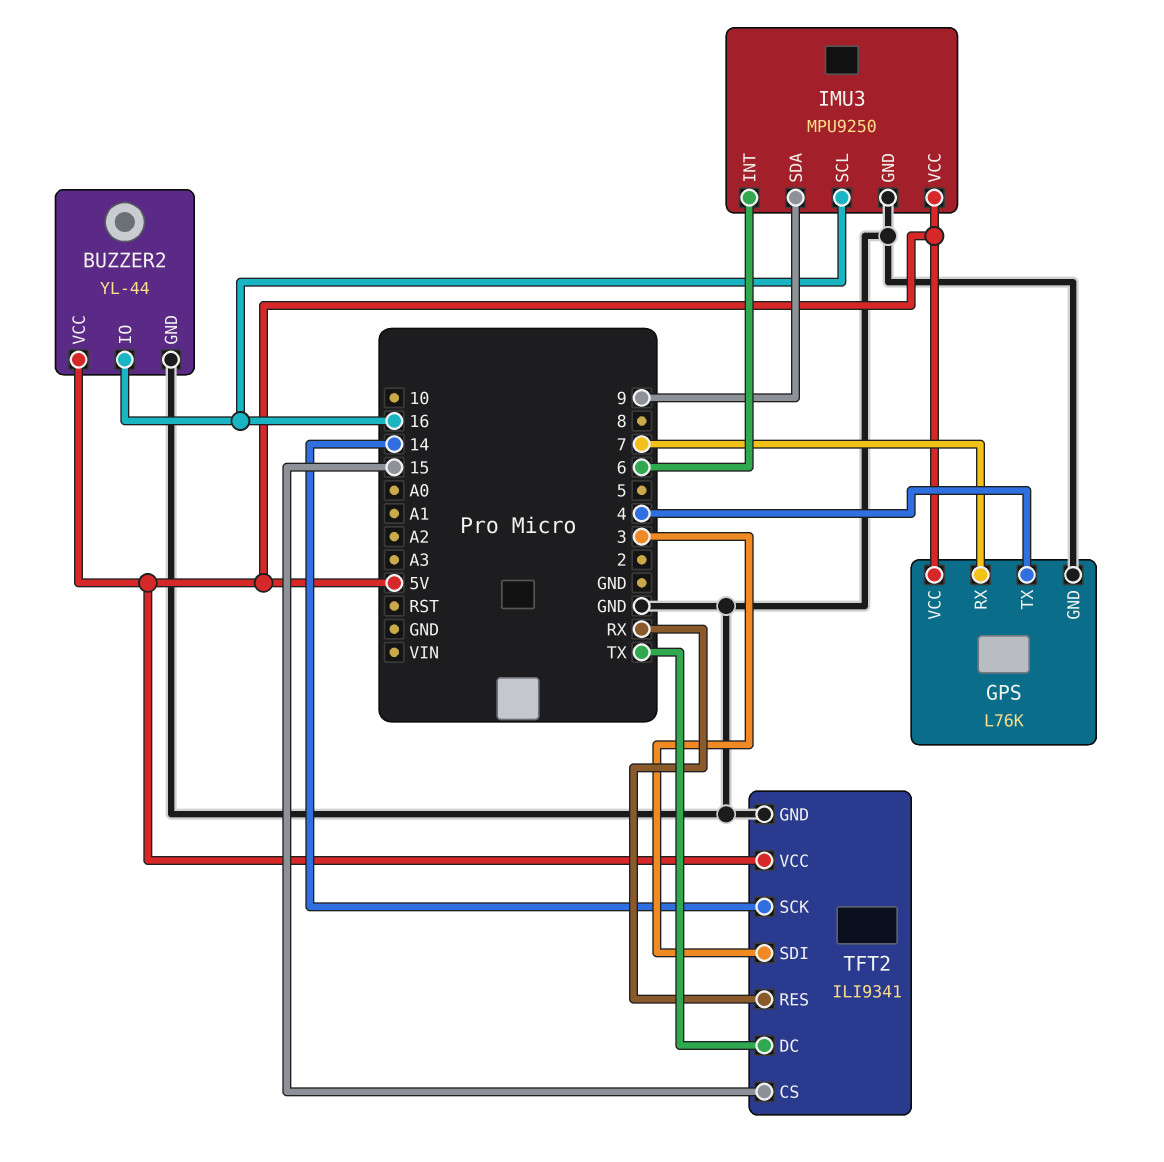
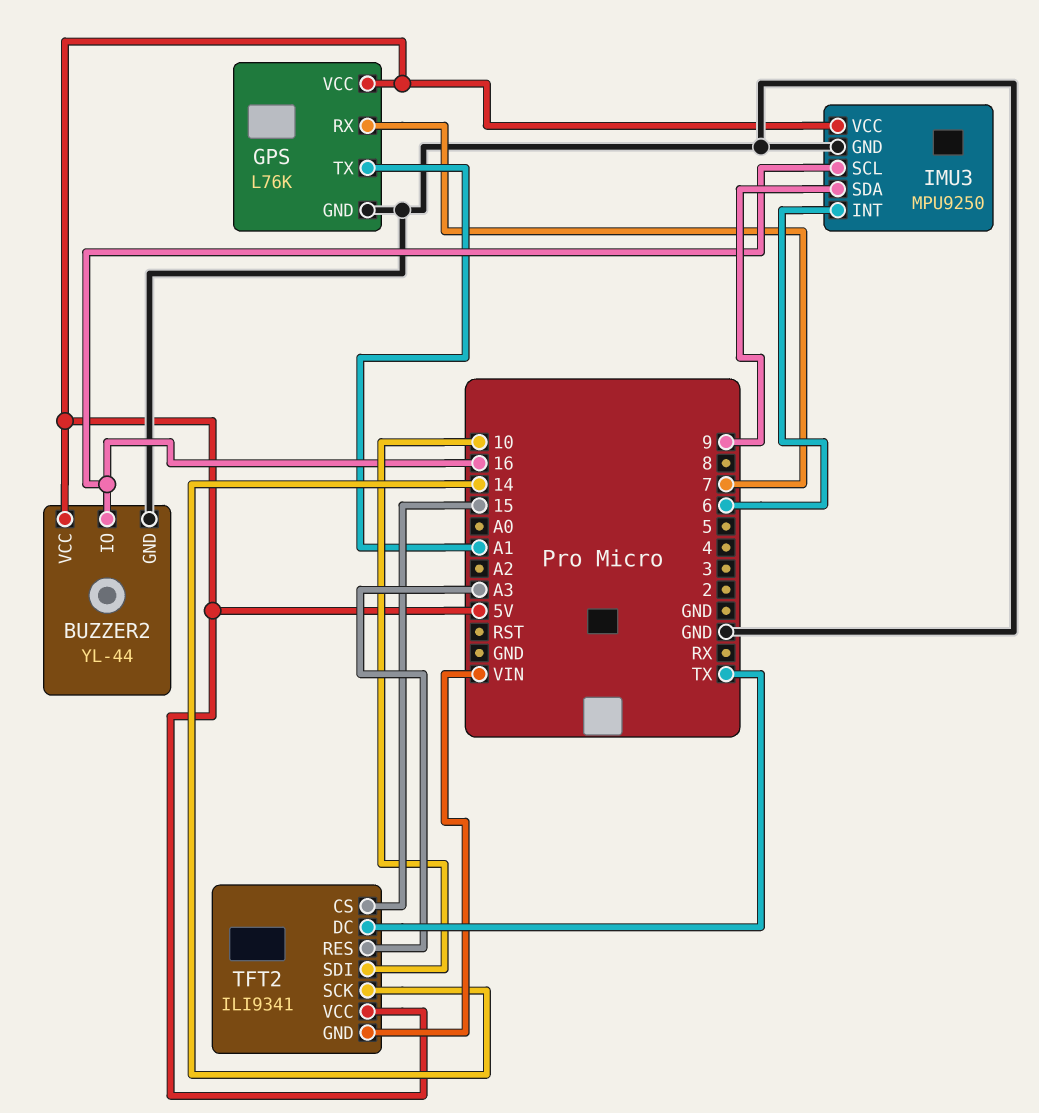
GPS pin TX: 4 -> A1
TFT2 pin GND: GND -> VIN
TFT2 pin RES: RX -> A3
TFT2 pin SDI: 3 -> 10

